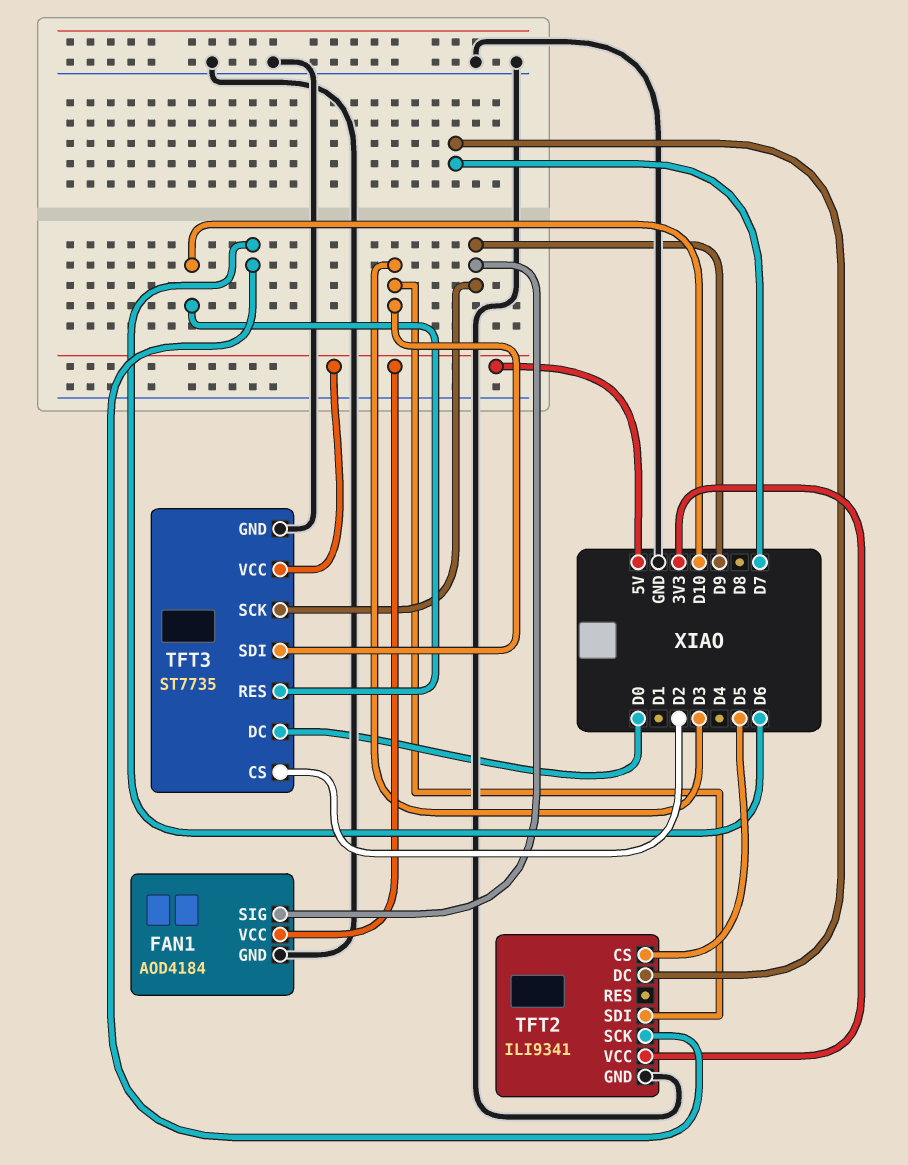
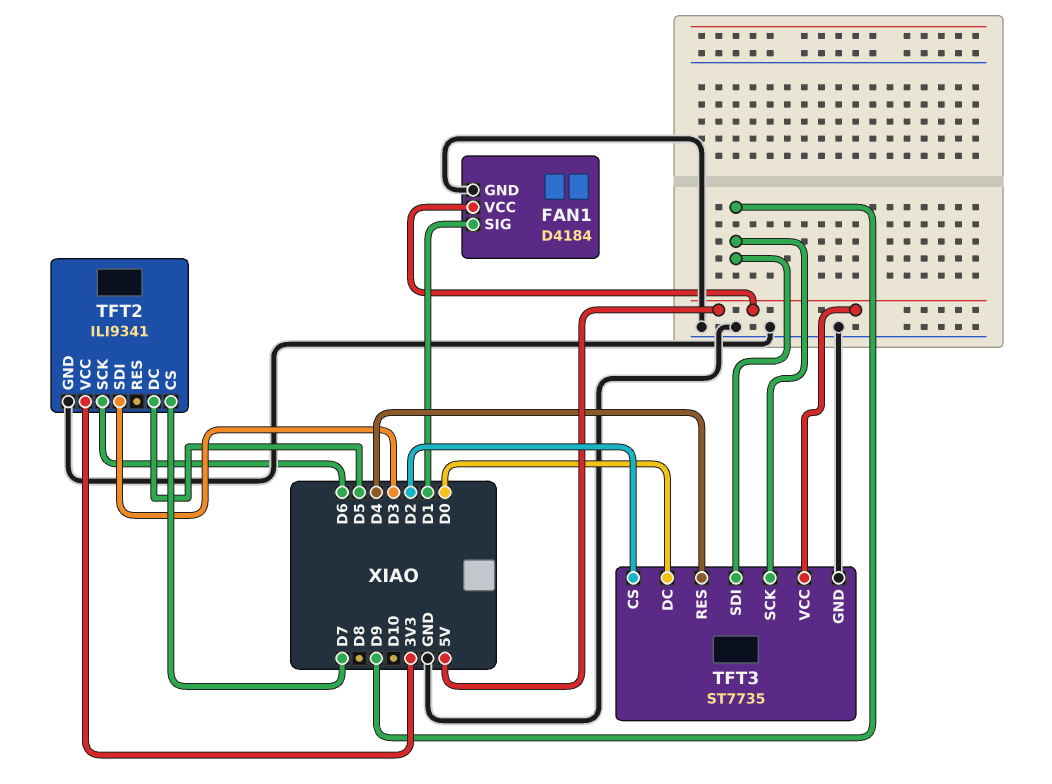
FAN1: AOD4184 -> D4184
FAN1 pin SIG: D9 -> D1
TFT2 pin CS: D5 -> D7
TFT2 pin DC: D7 -> D5
TFT3 pin RES: D10 -> D4
TFT3 pin SDI: D3 -> D9

